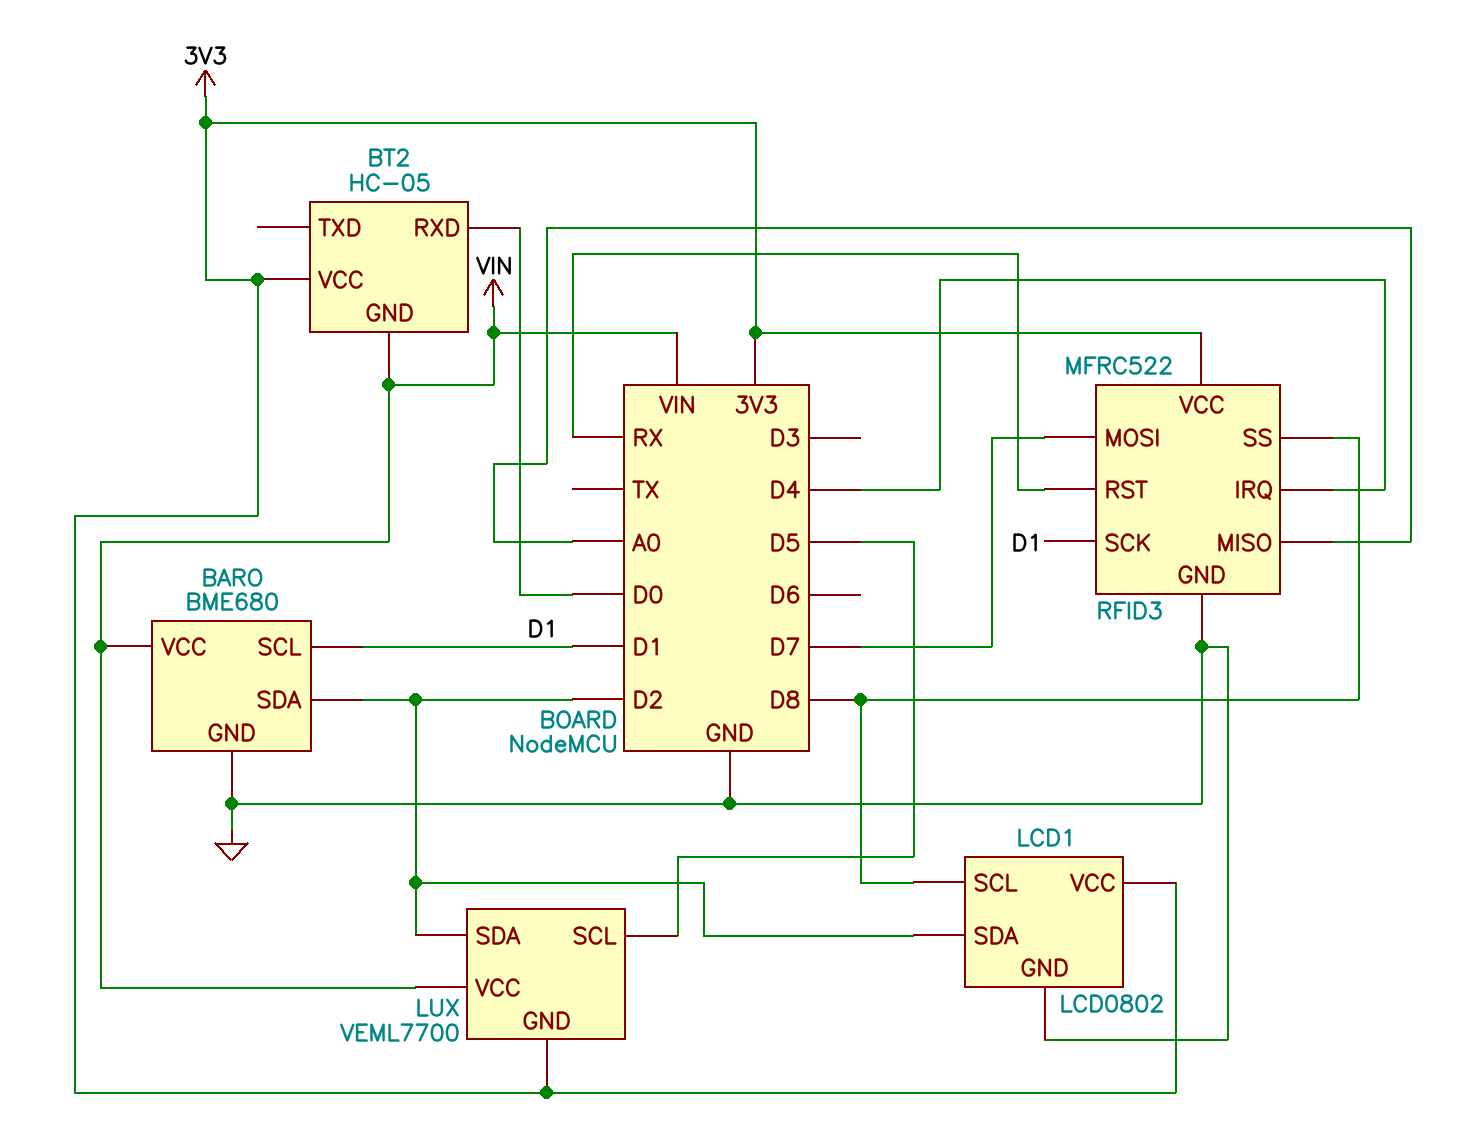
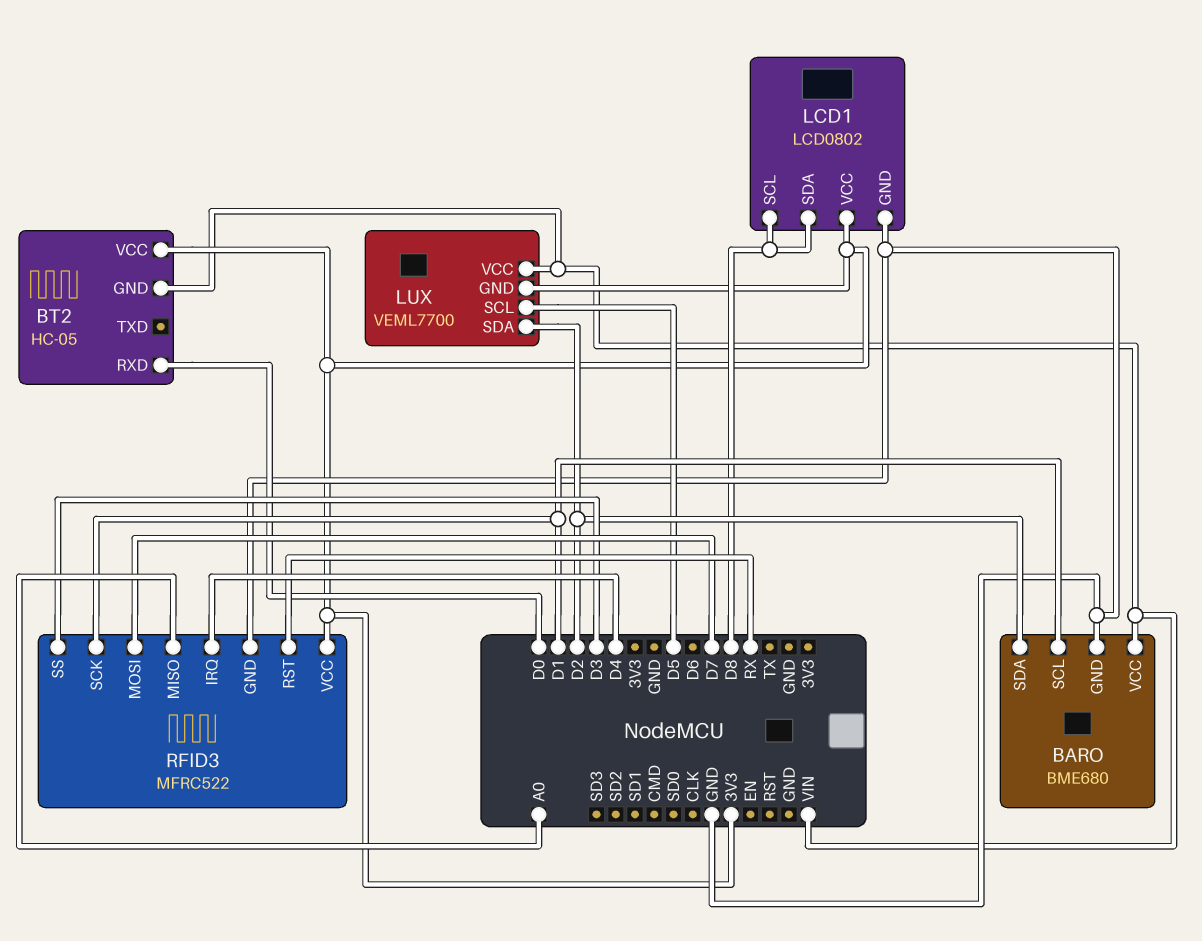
LCD1 pin SDA: D2 -> D8
RFID3 pin SS: D8 -> D3

